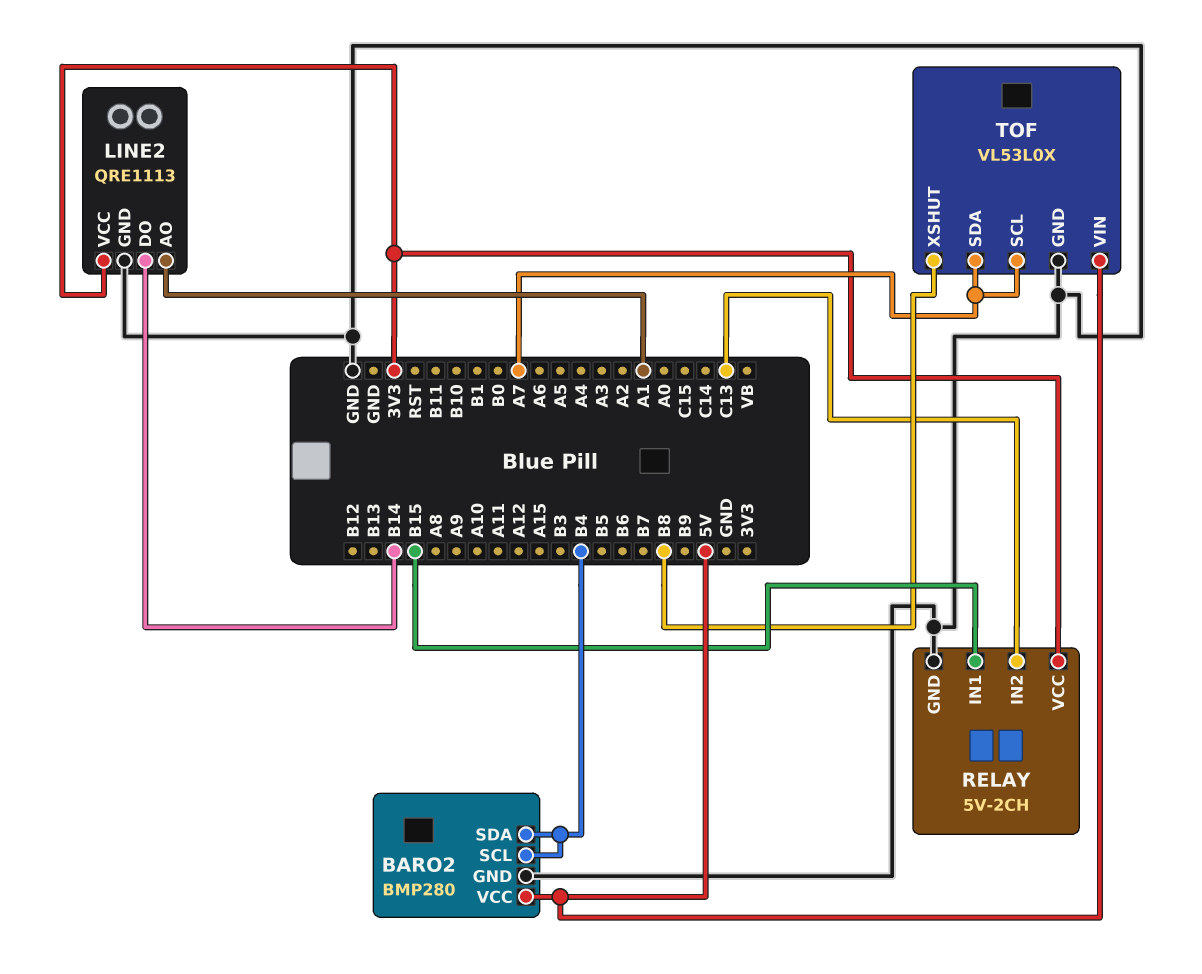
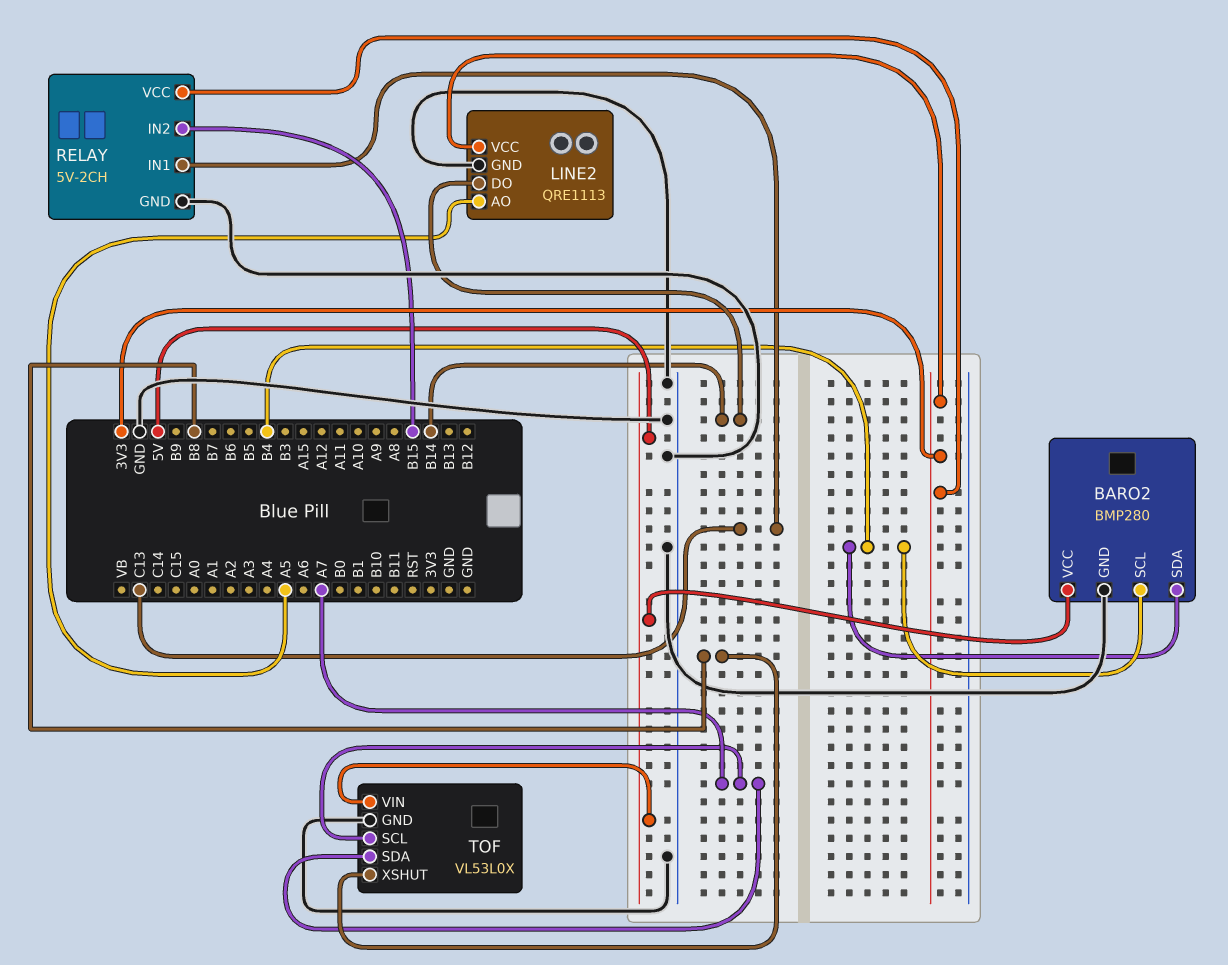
LINE2 pin AO: A1 -> A5
RELAY pin IN1: B15 -> C13
RELAY pin IN2: C13 -> B15

